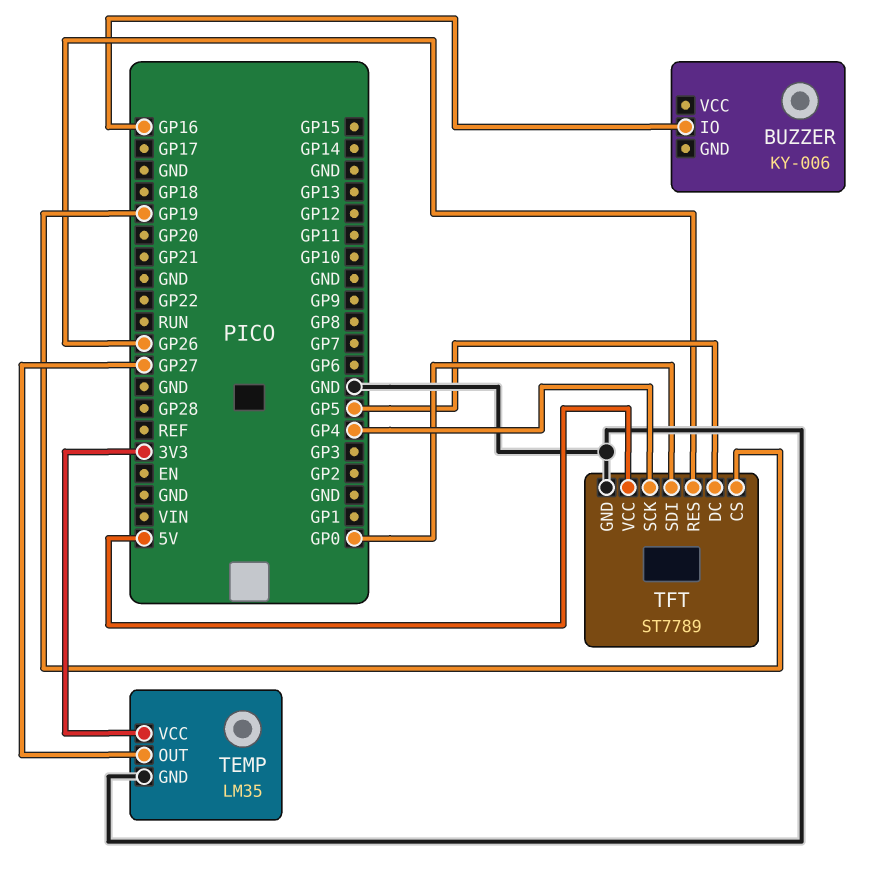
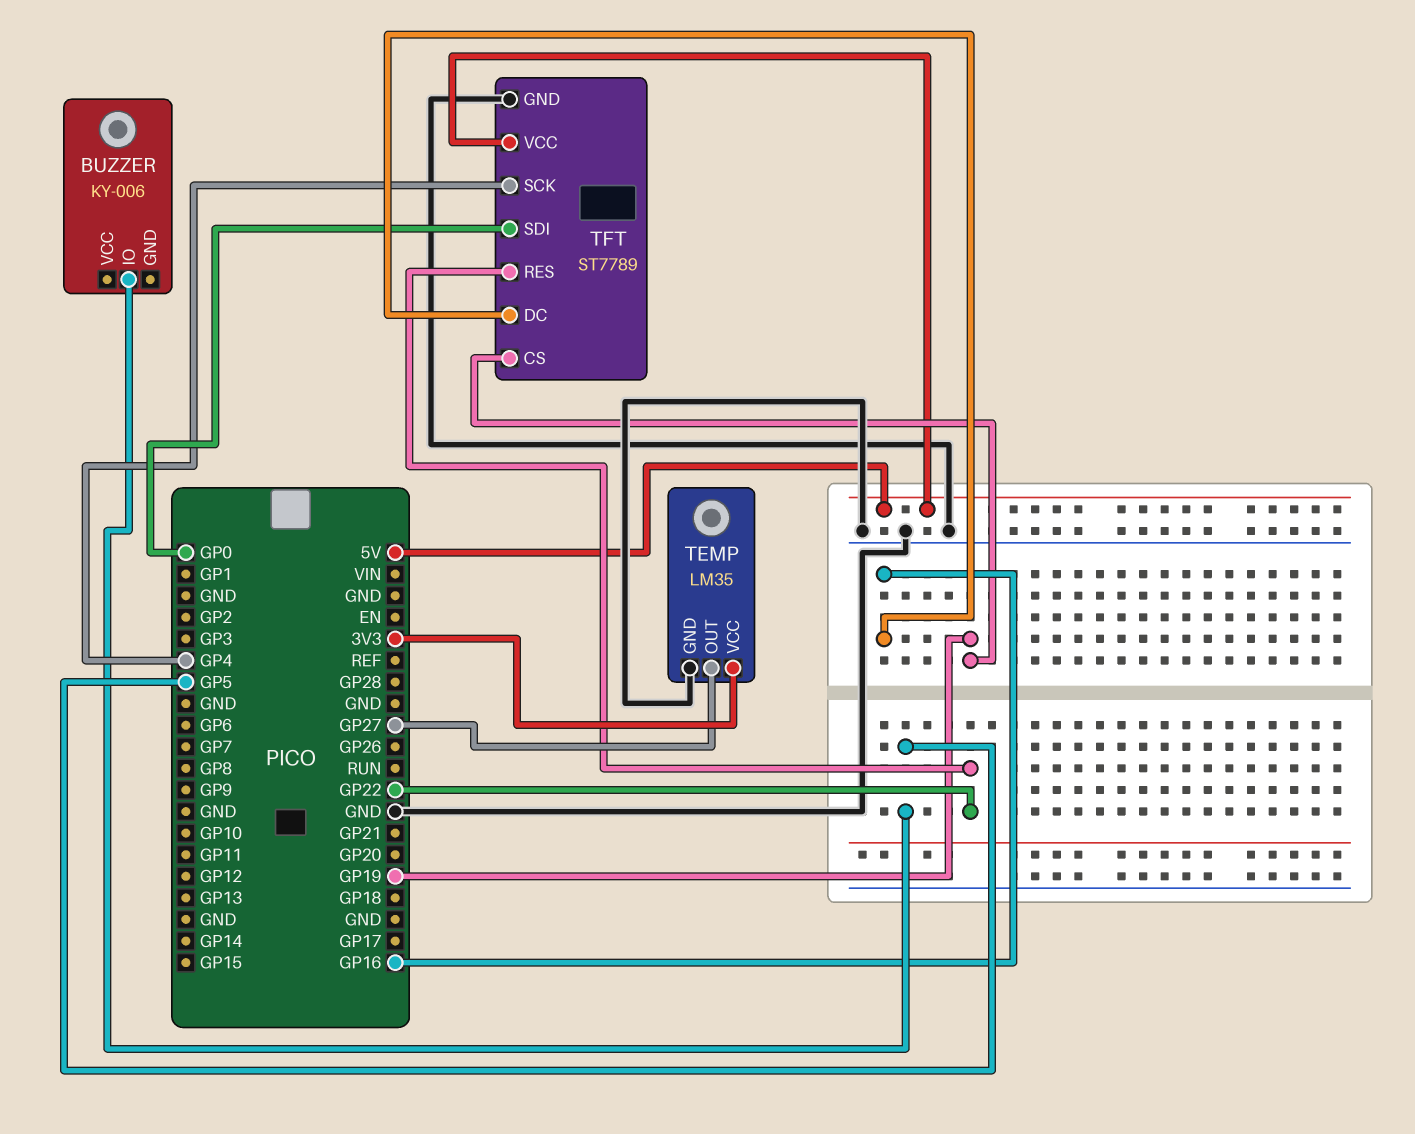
BUZZER pin IO: GP16 -> GP5
TFT pin DC: GP5 -> GP16
TFT pin RES: GP26 -> GP22

